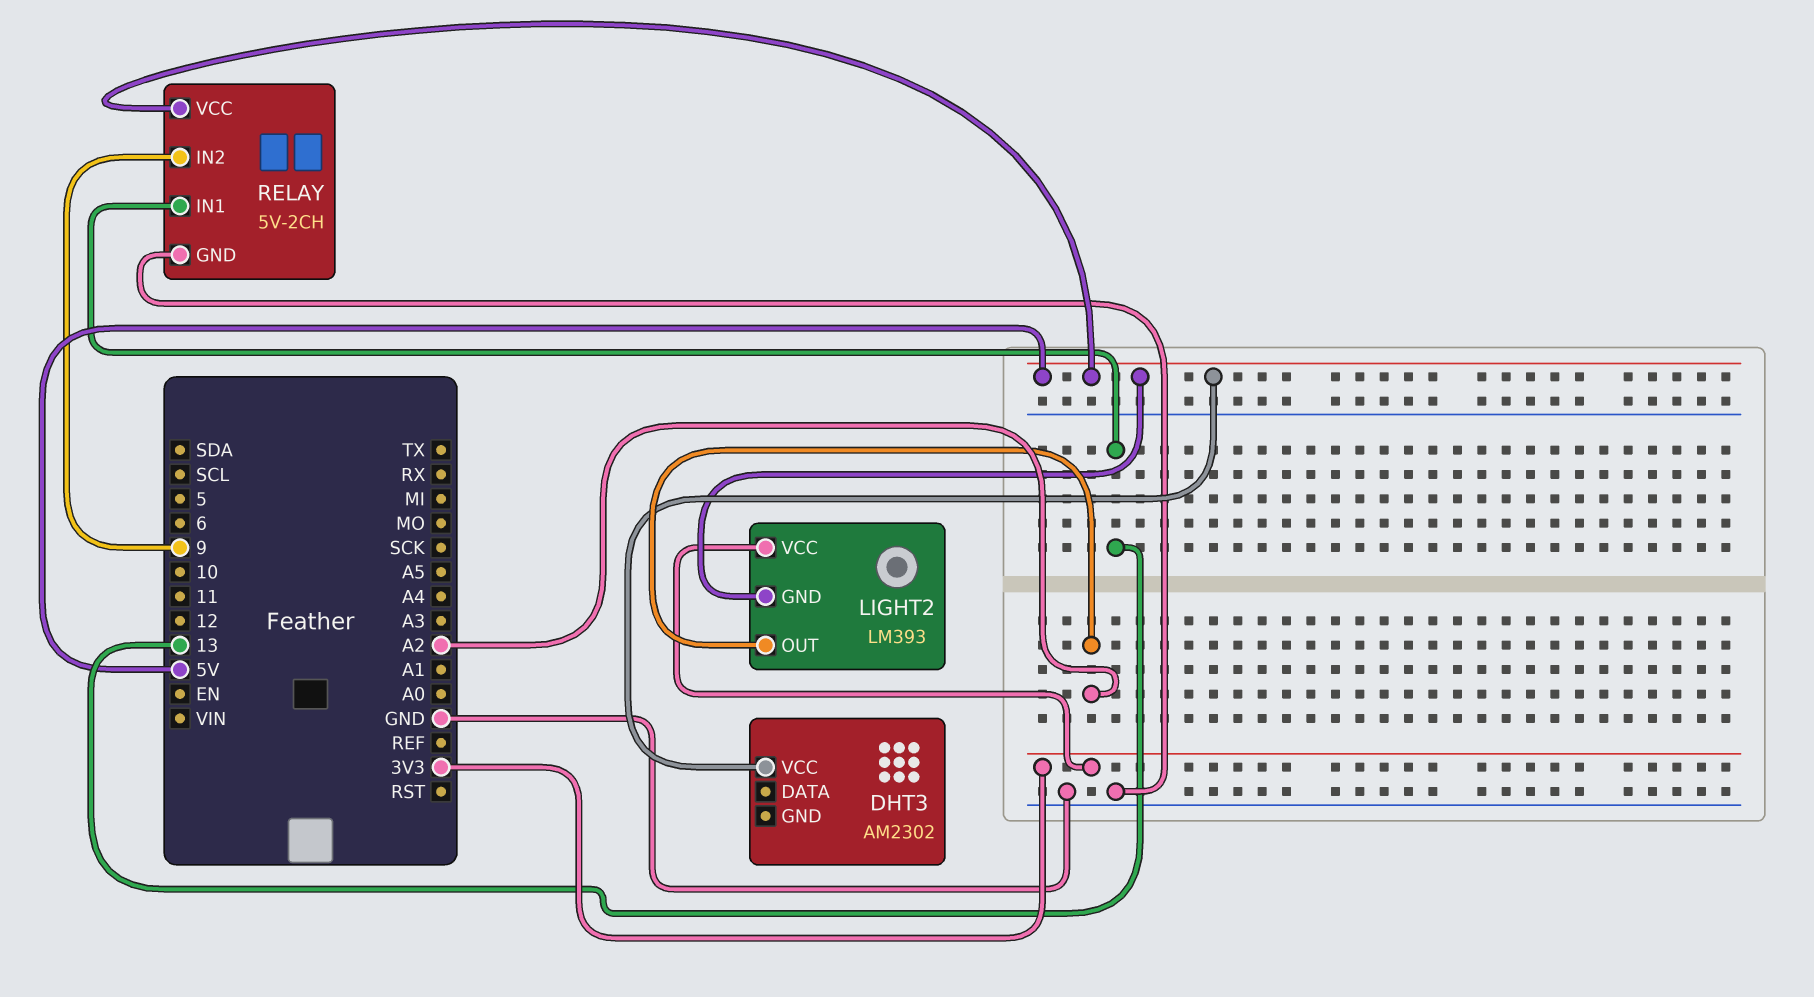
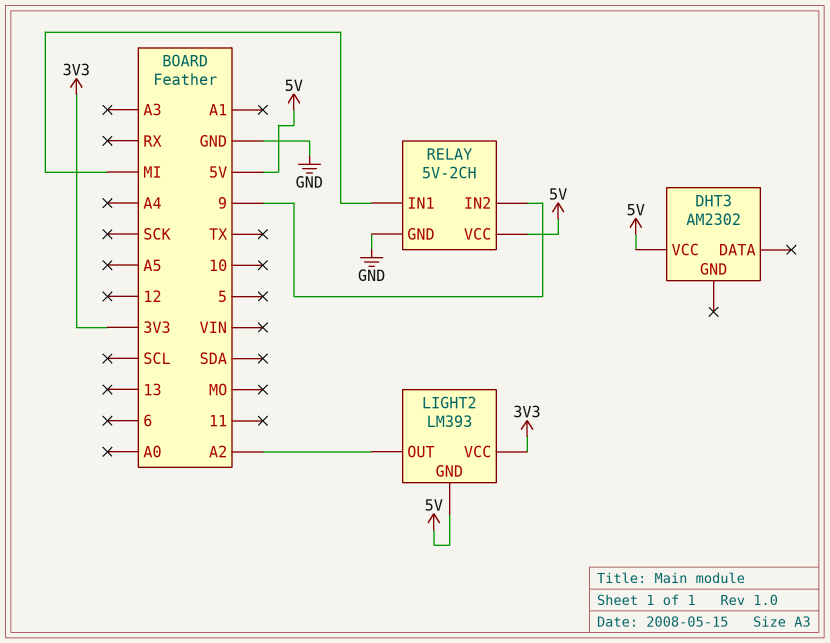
RELAY pin IN1: 13 -> MI

